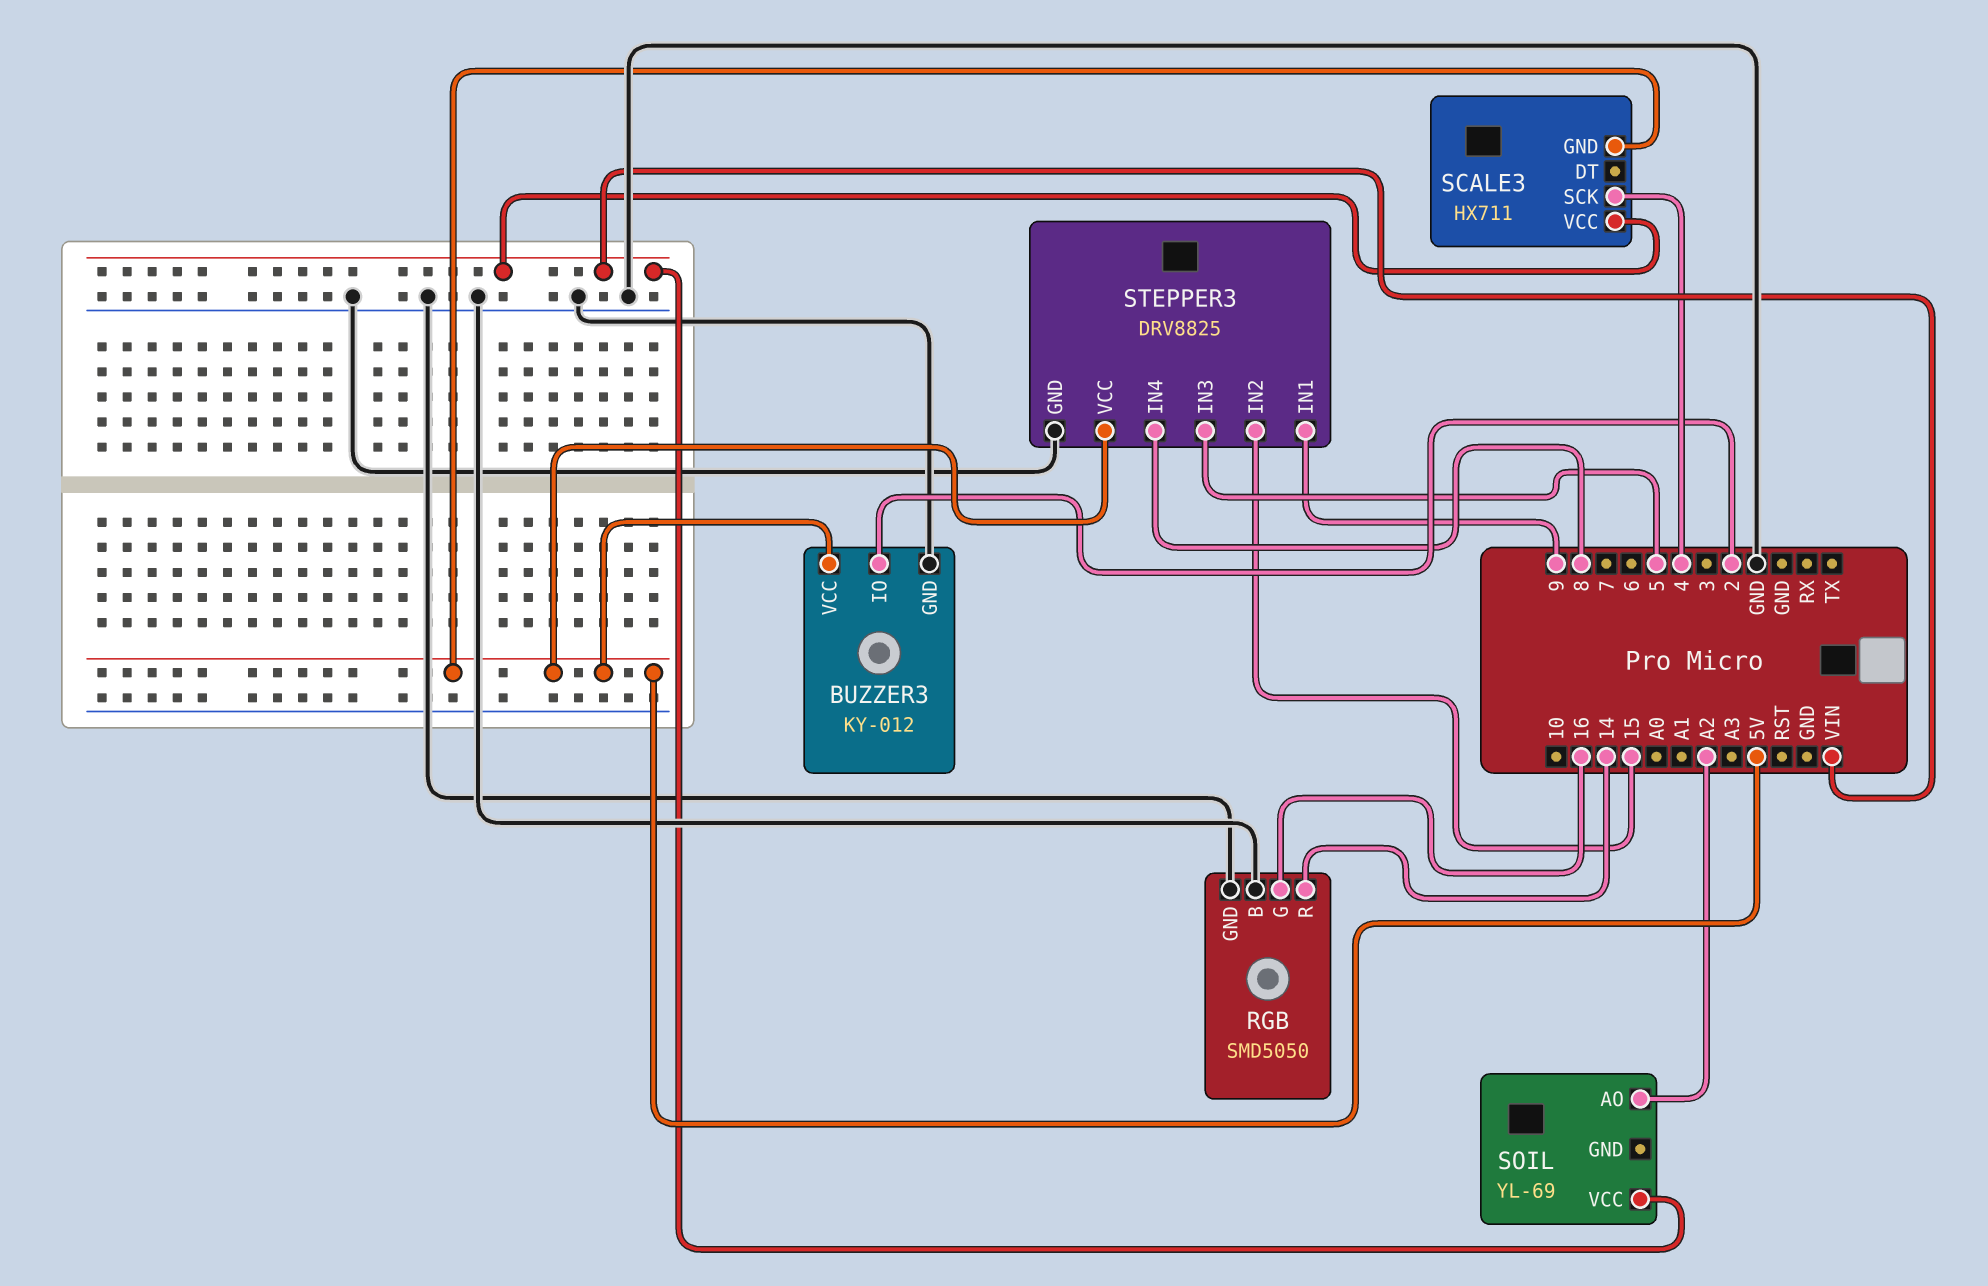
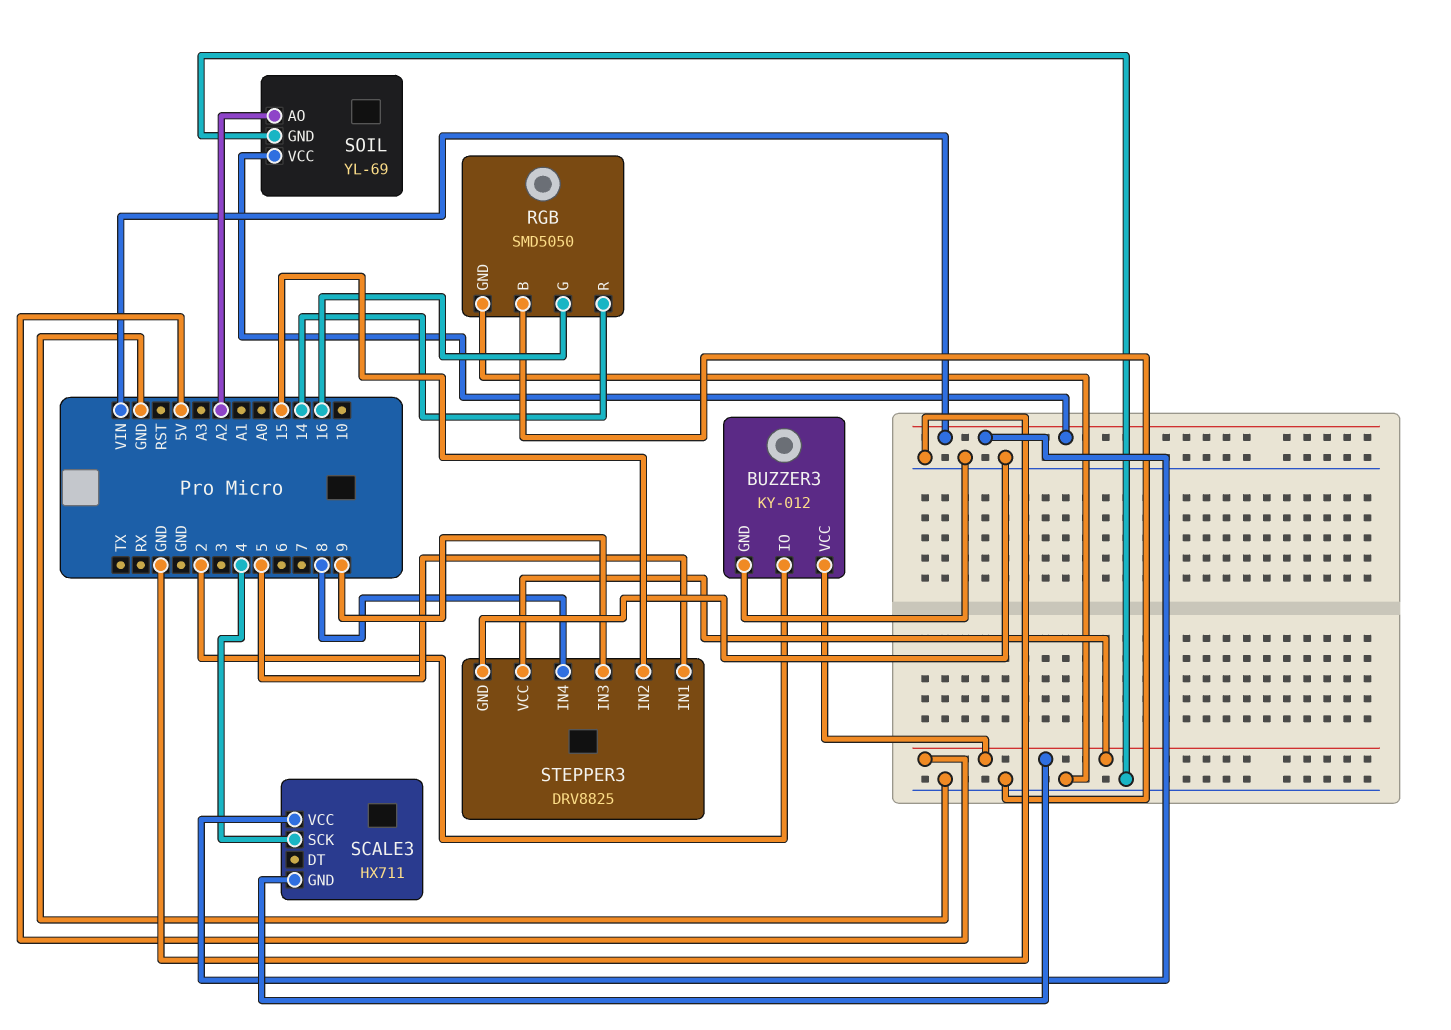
SOIL pin GND: none -> GND
STEPPER3 pin IN1: 9 -> 5
STEPPER3 pin IN3: 5 -> 9

